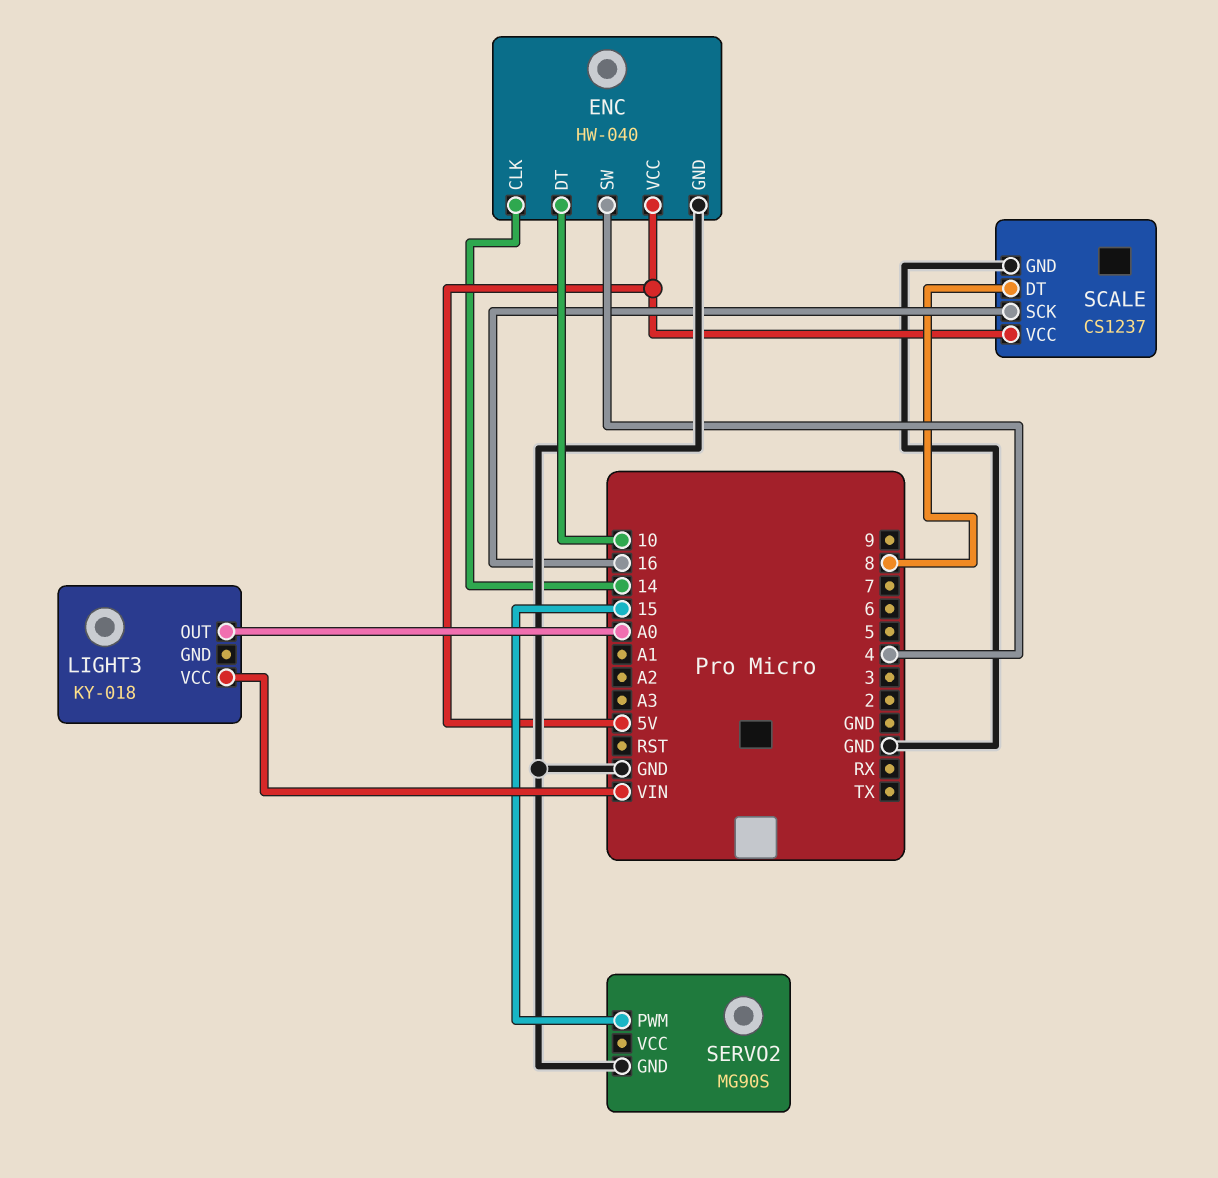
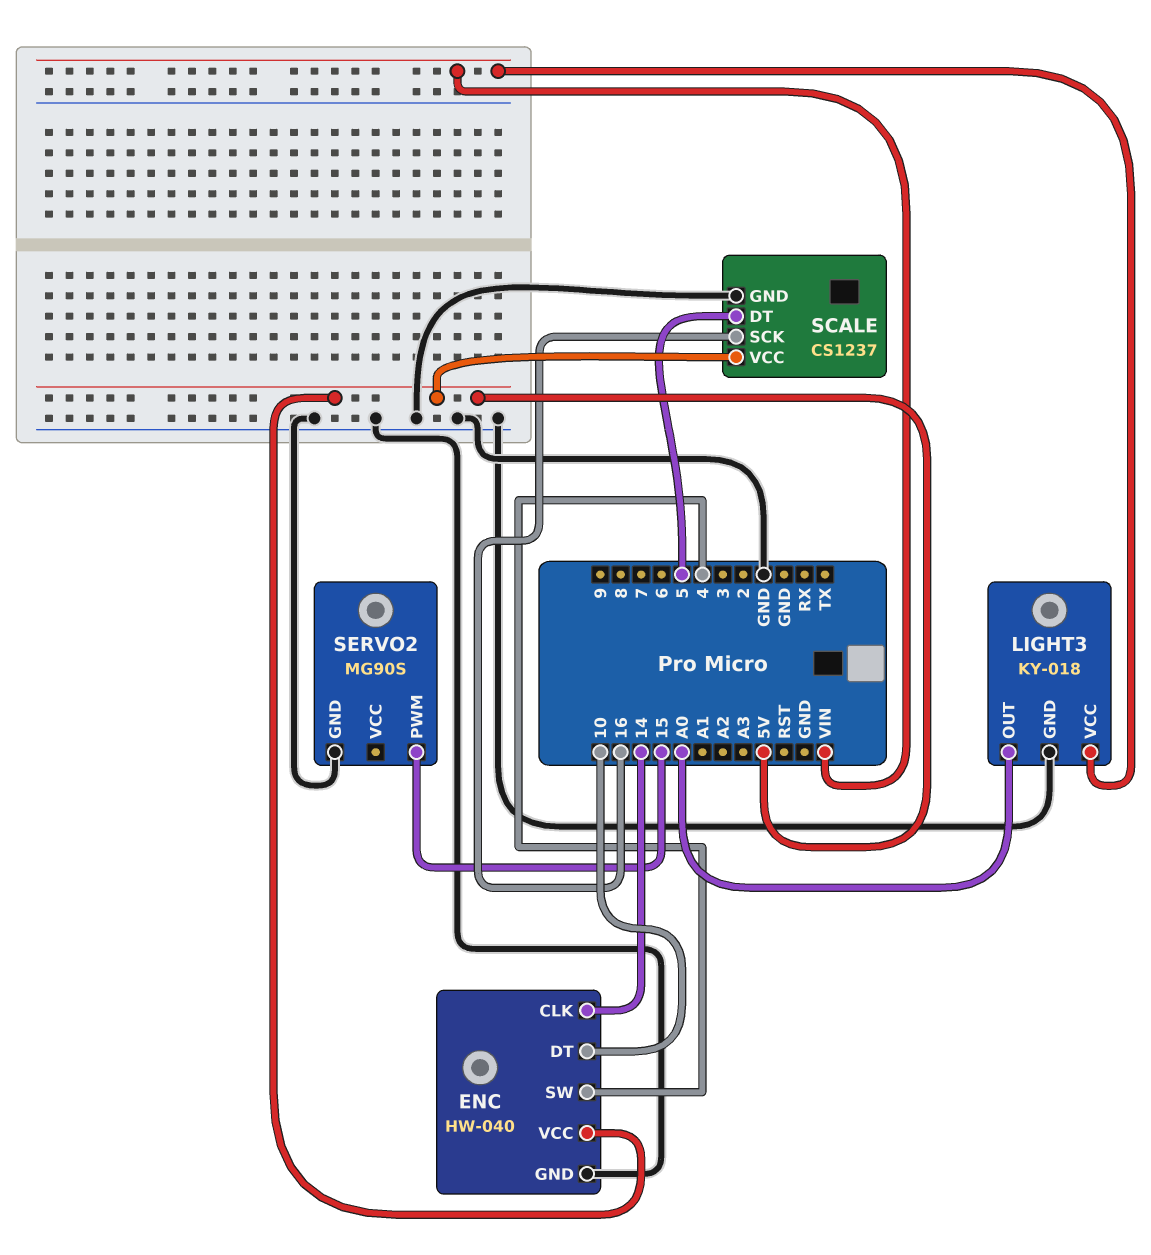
LIGHT3 pin GND: none -> GND
SCALE pin DT: 8 -> 5

